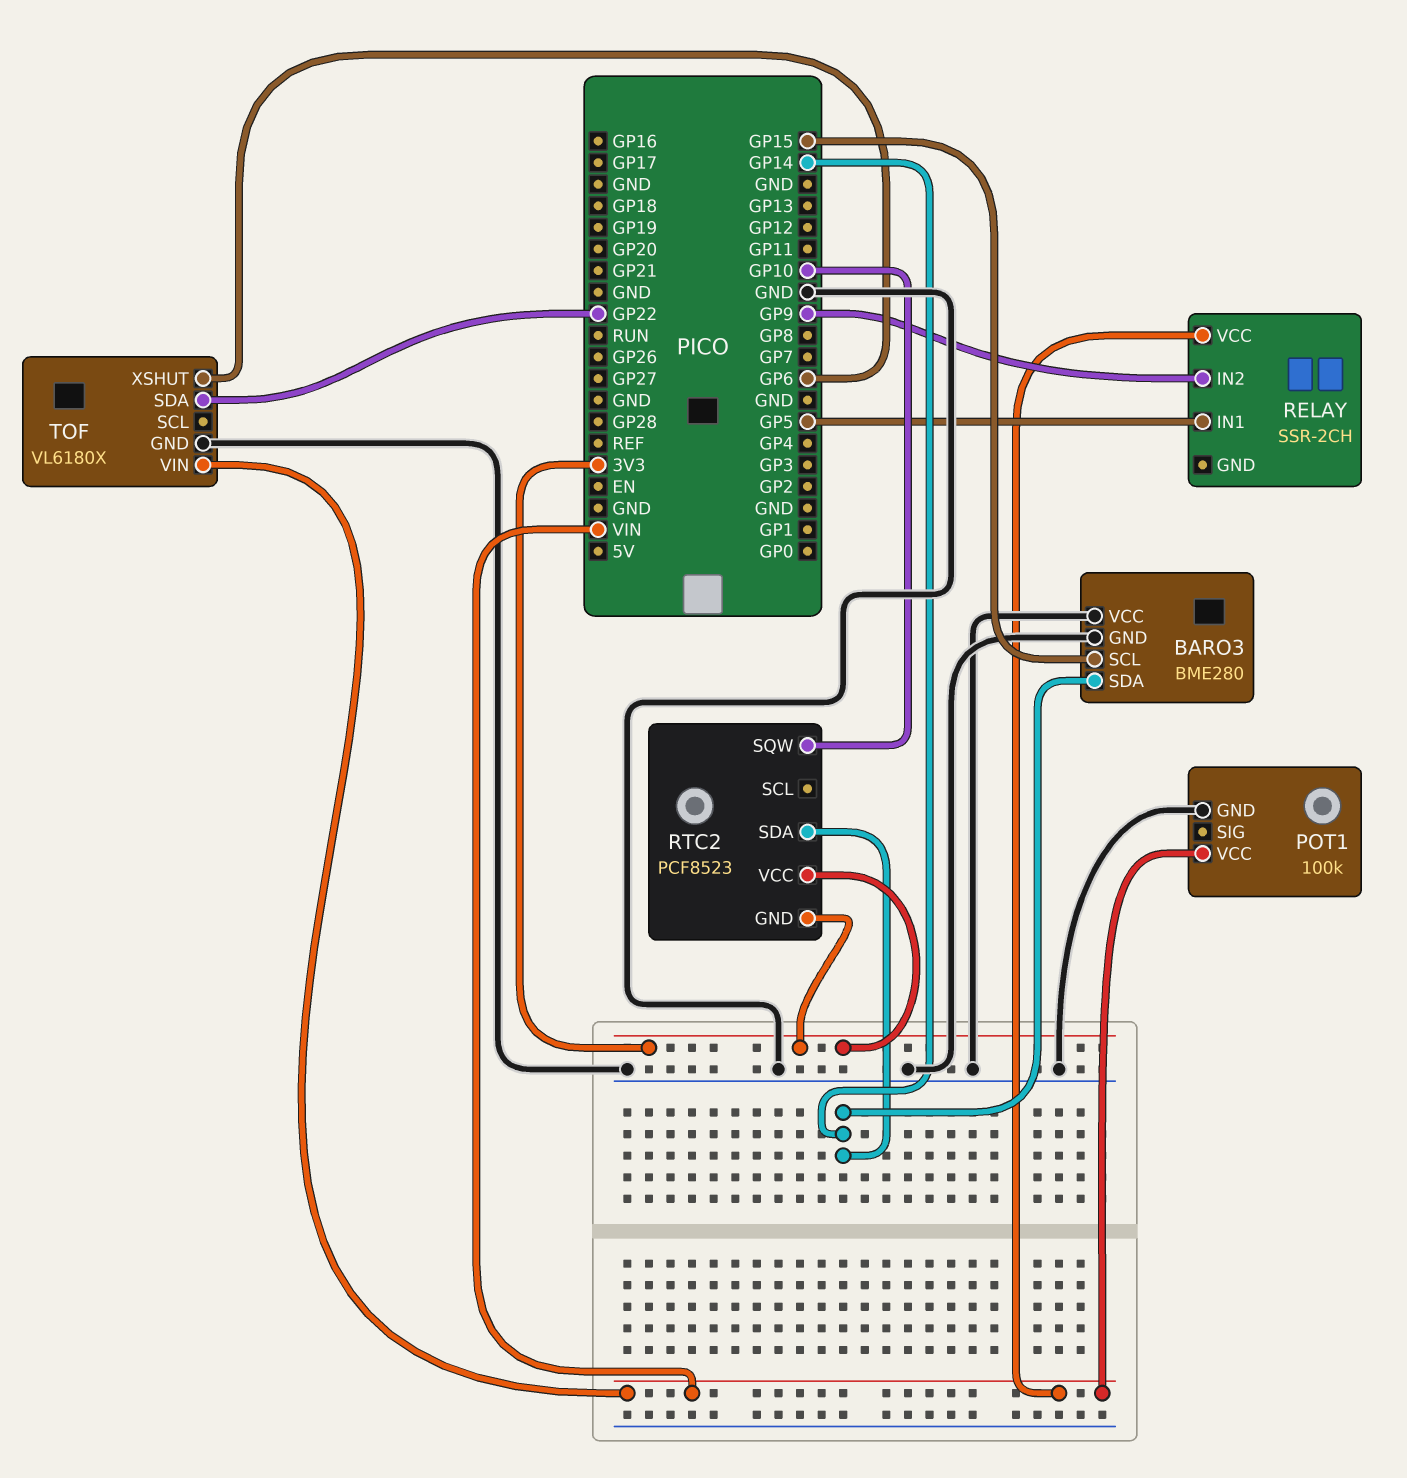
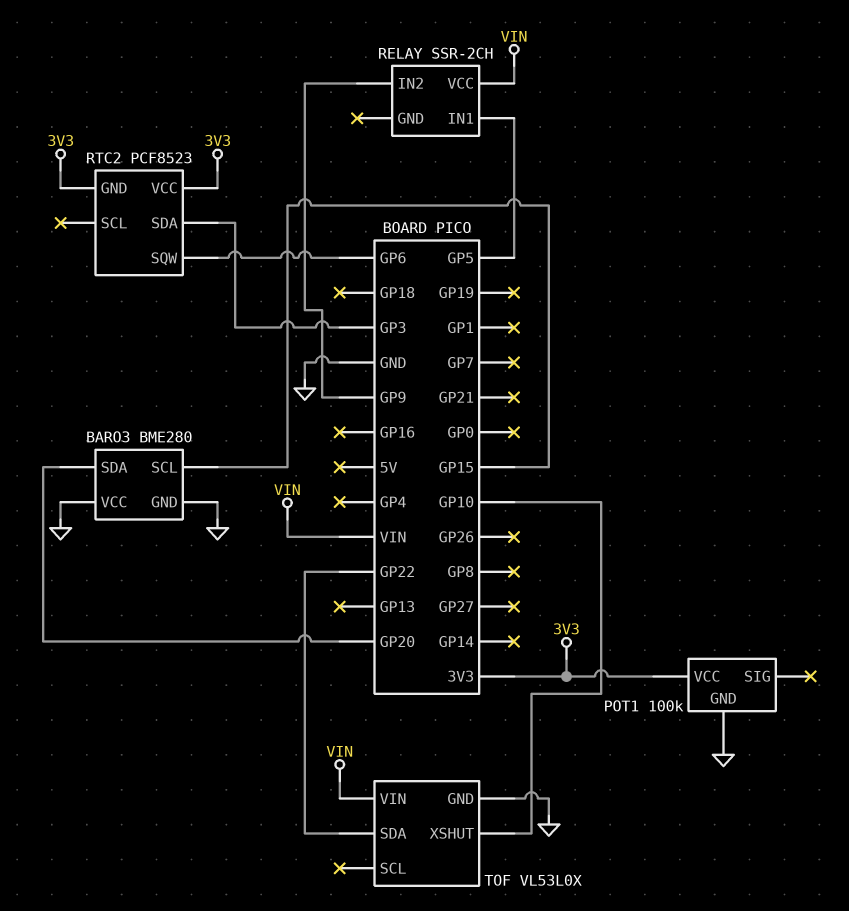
BARO3 pin SDA: GP14 -> GP20
POT1 pin VCC: VIN -> 3V3
RTC2 pin SDA: GP14 -> GP3
RTC2 pin SQW: GP10 -> GP6
TOF: VL6180X -> VL53L0X
TOF pin XSHUT: GP6 -> GP10

